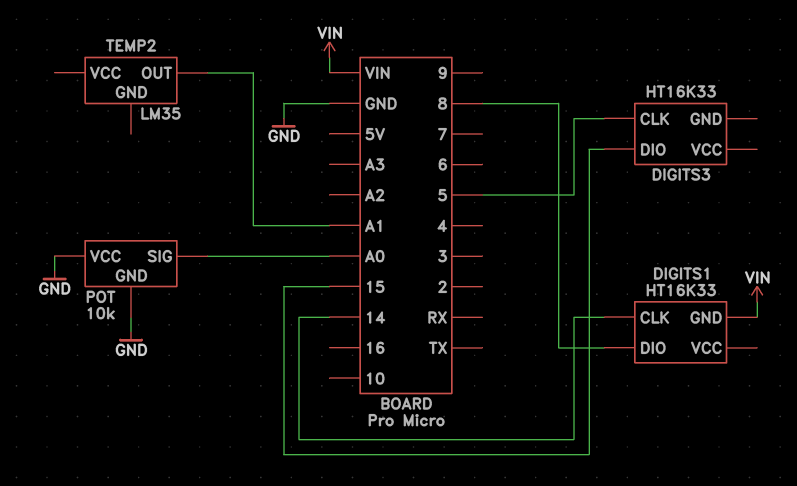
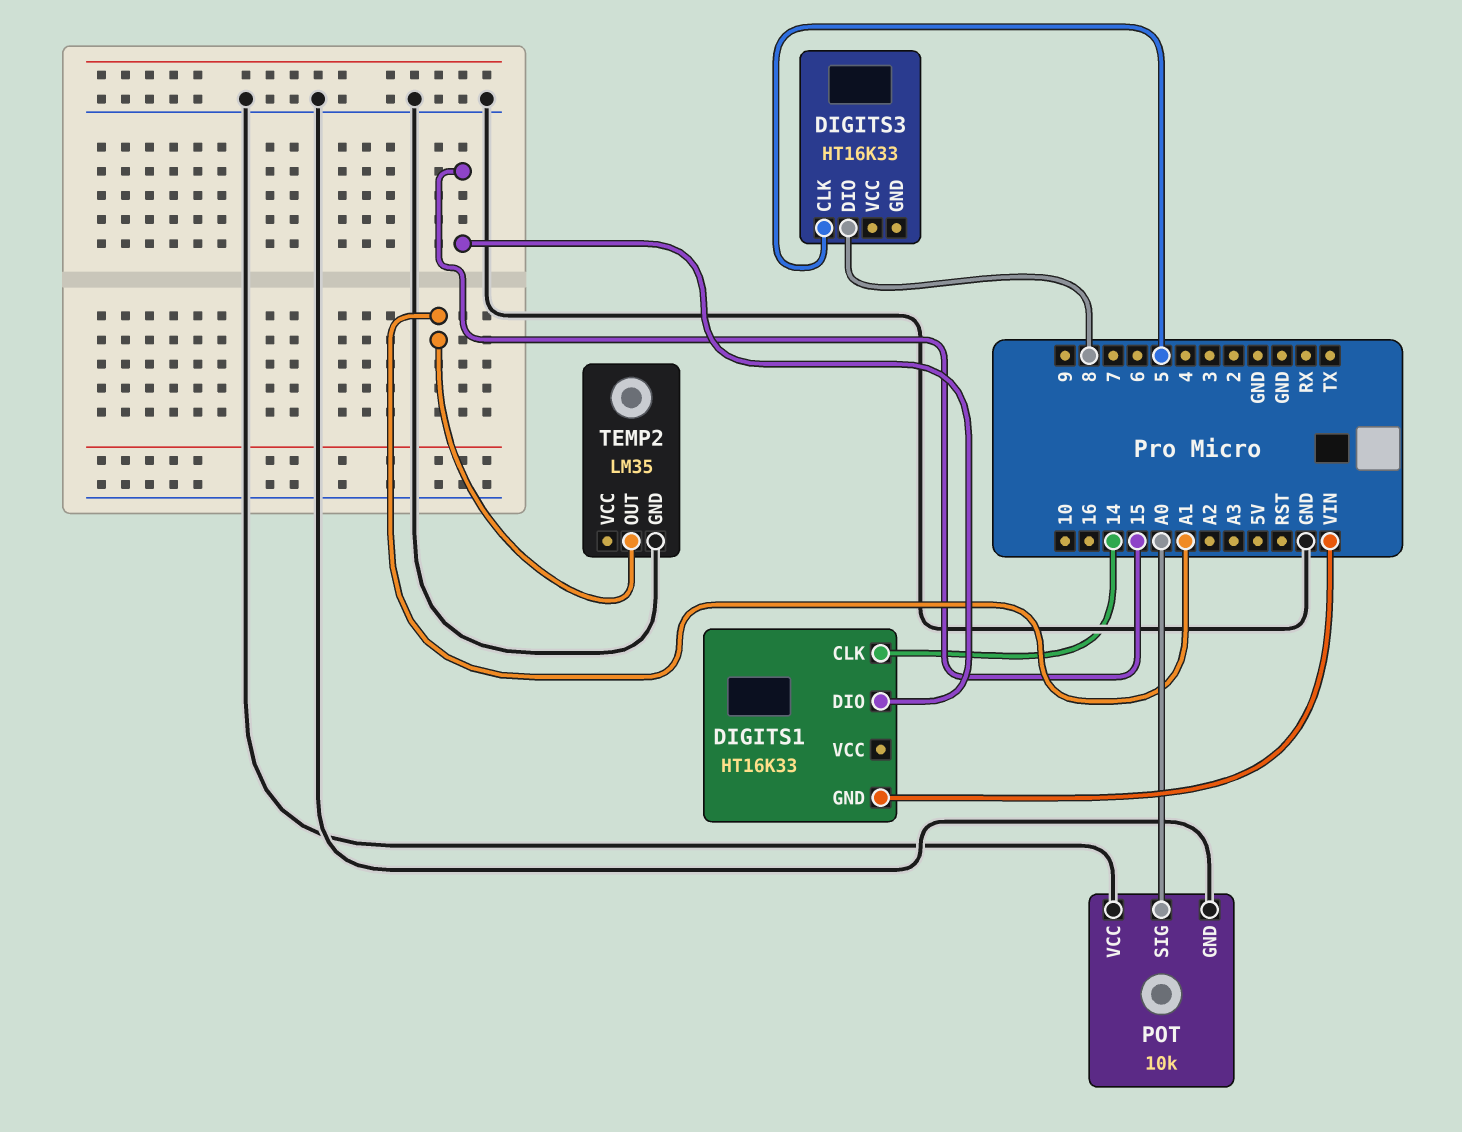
DIGITS1 pin DIO: 8 -> 15
DIGITS3 pin DIO: 15 -> 8
TEMP2 pin GND: none -> GND

